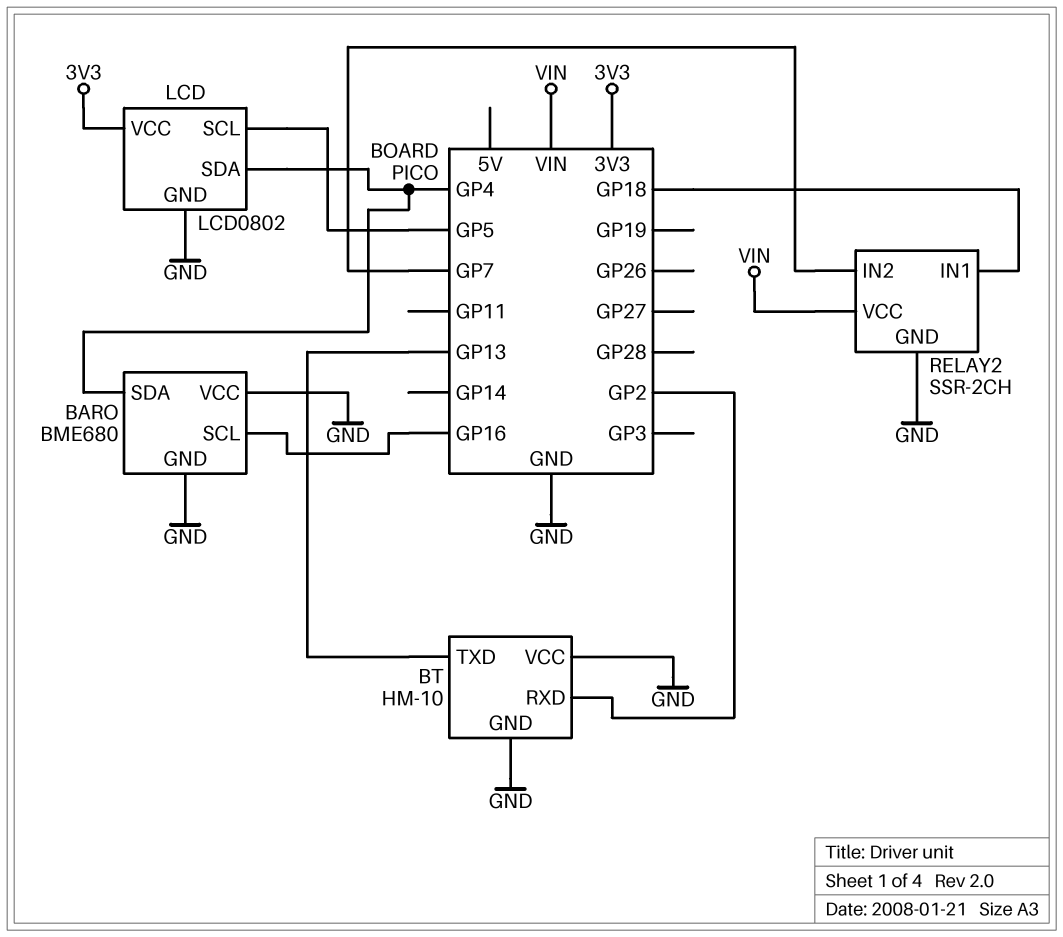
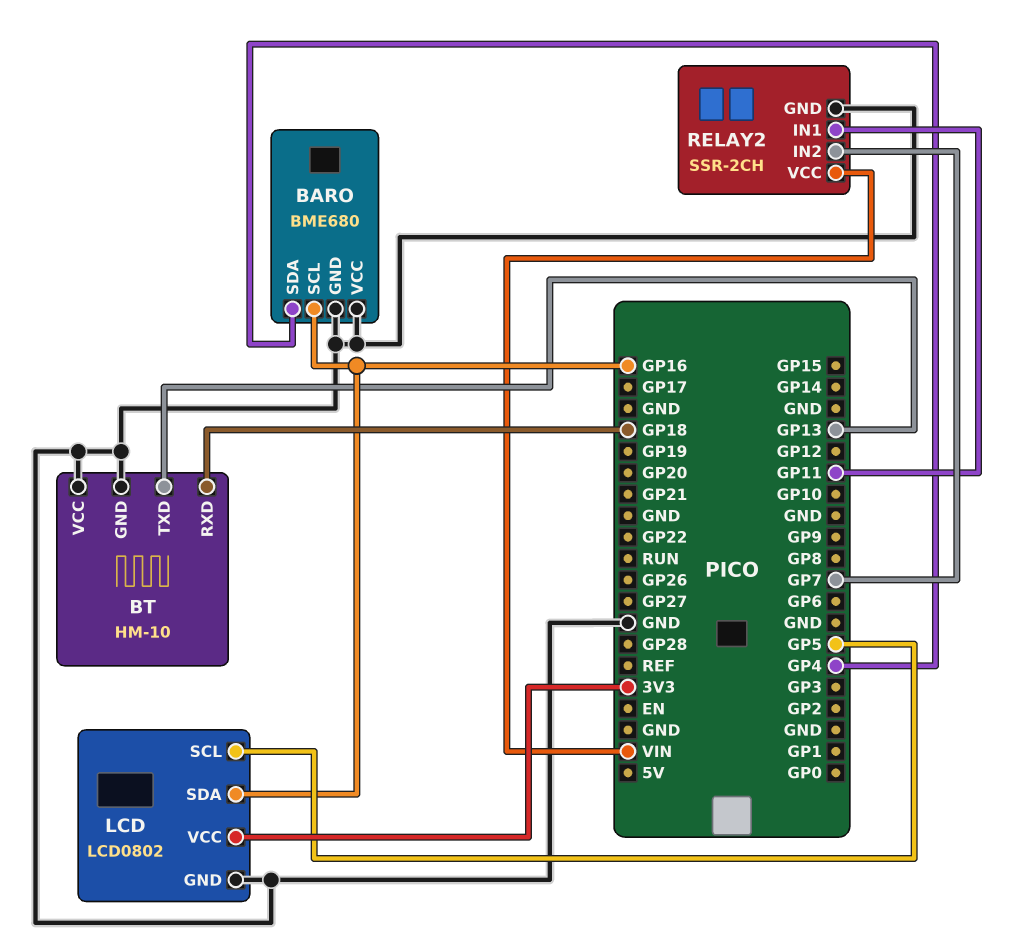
BT pin RXD: GP2 -> GP18
LCD pin SDA: GP4 -> GP16
RELAY2 pin IN1: GP18 -> GP11

